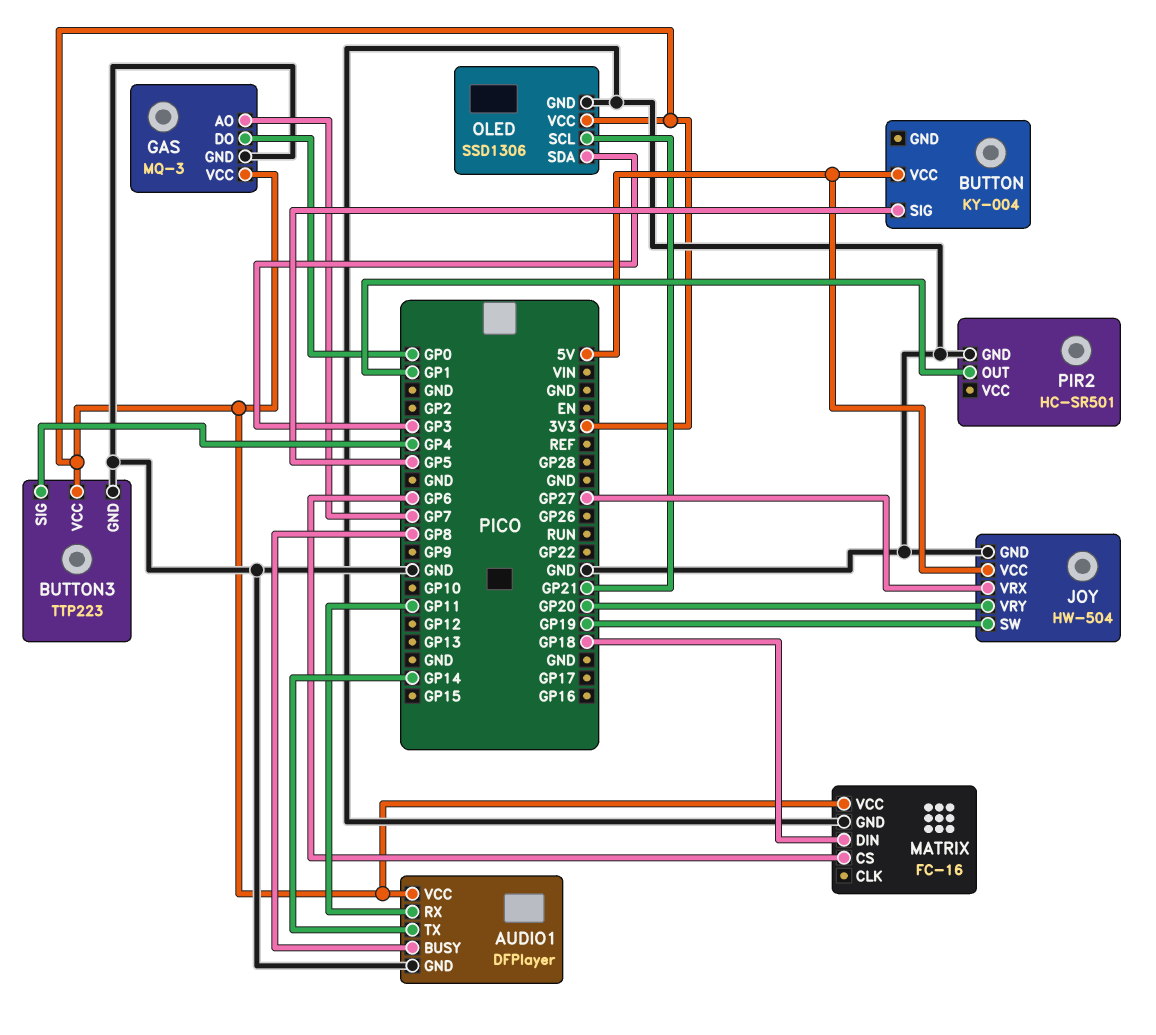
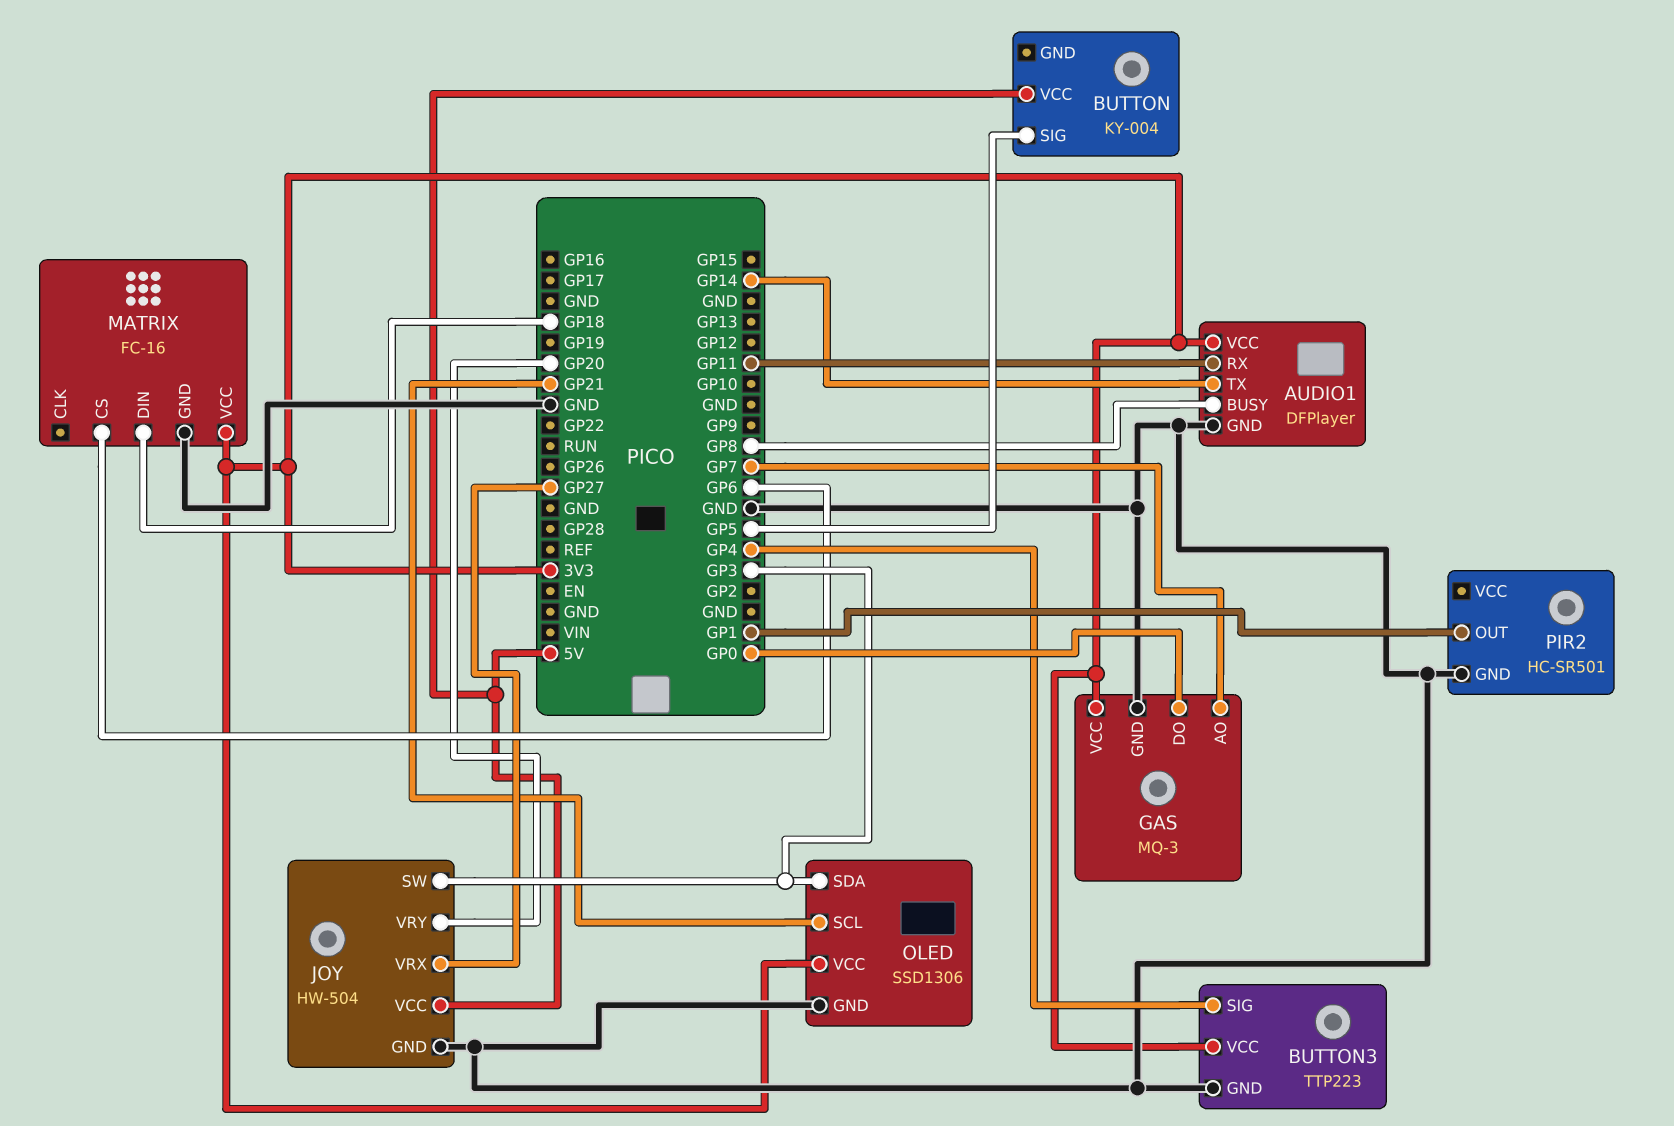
JOY pin SW: GP19 -> GP3

